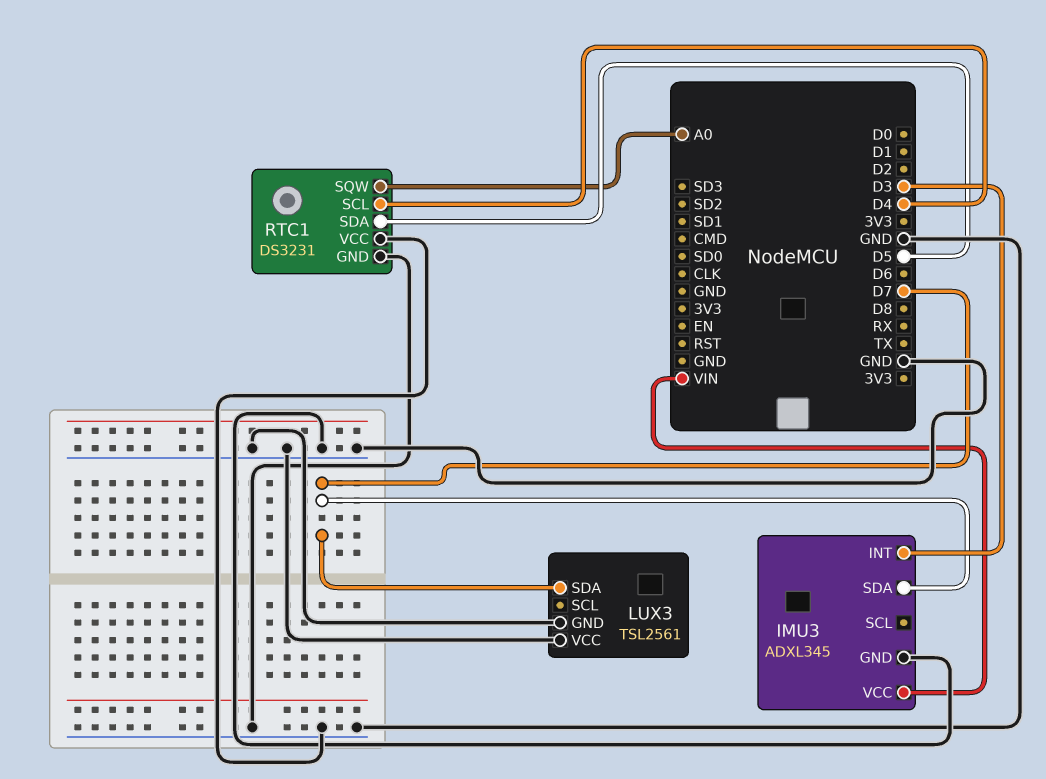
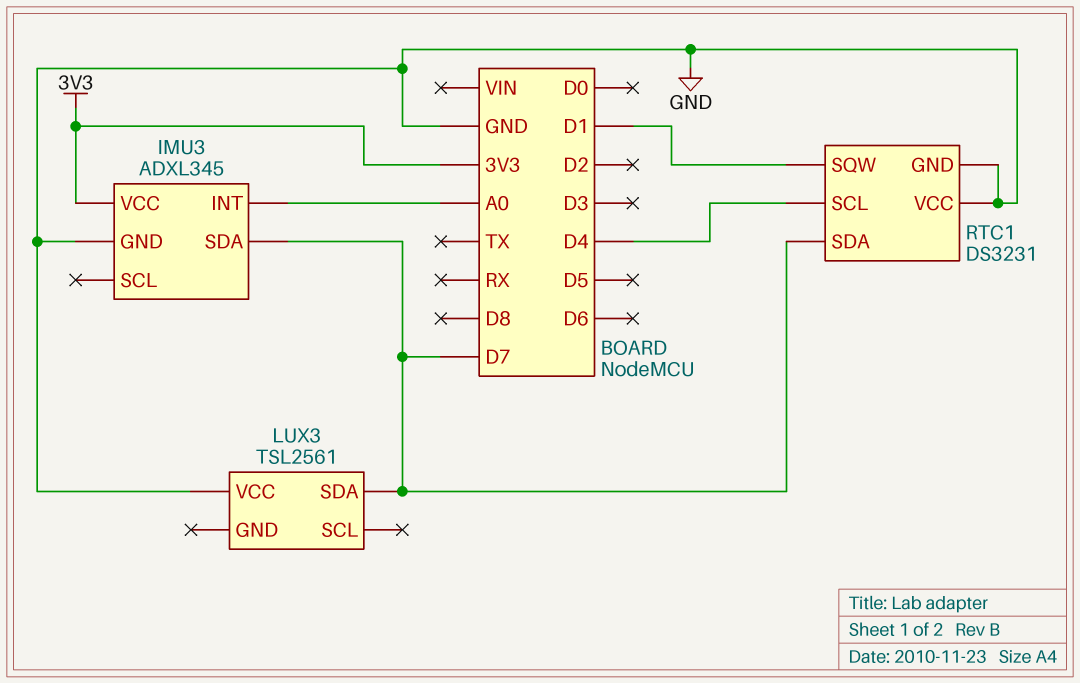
IMU3 pin INT: D3 -> A0
IMU3 pin VCC: VIN -> 3V3
LUX3 pin GND: GND -> none
RTC1 pin SDA: D5 -> D7
RTC1 pin SQW: A0 -> D1

